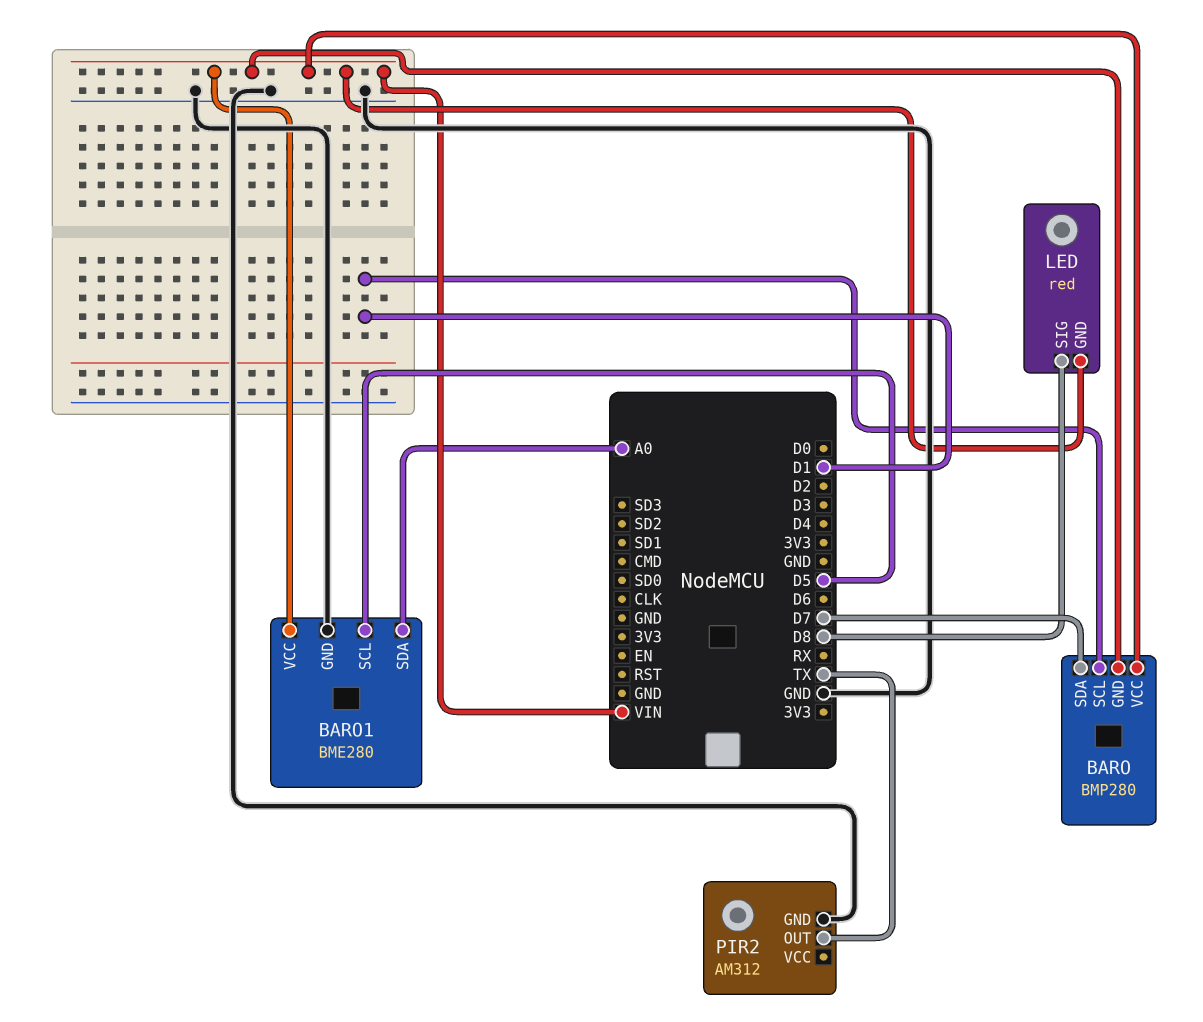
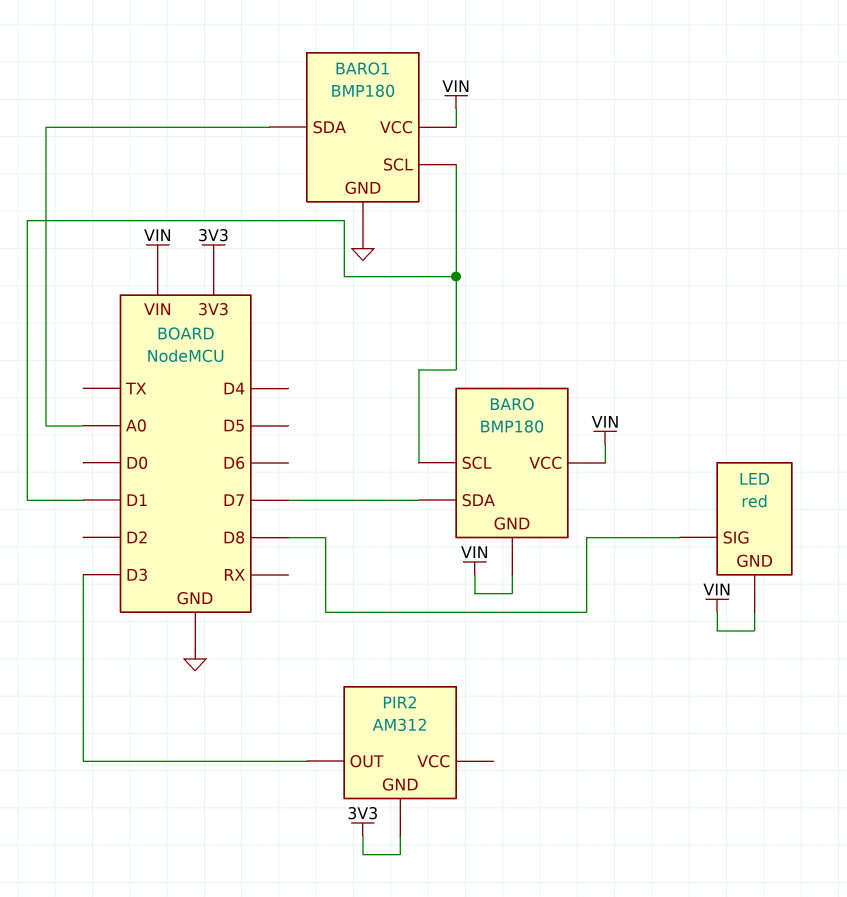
BARO: BMP280 -> BMP180
BARO1: BME280 -> BMP180
BARO1 pin SCL: D5 -> D1
PIR2 pin GND: GND -> 3V3
PIR2 pin OUT: TX -> D3

